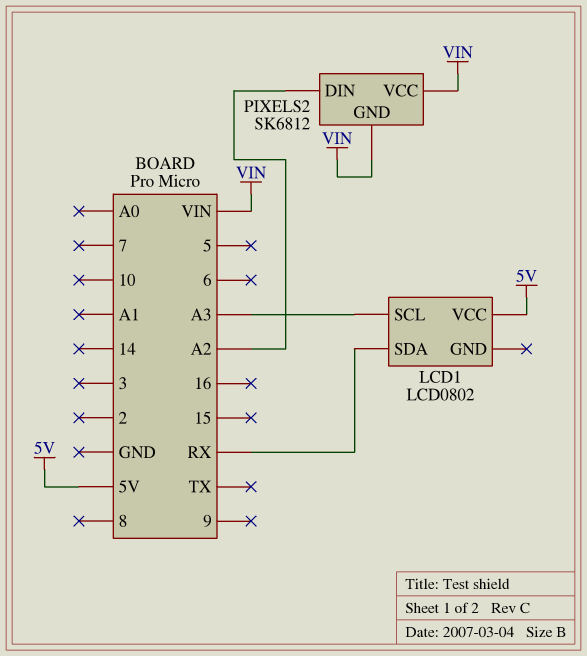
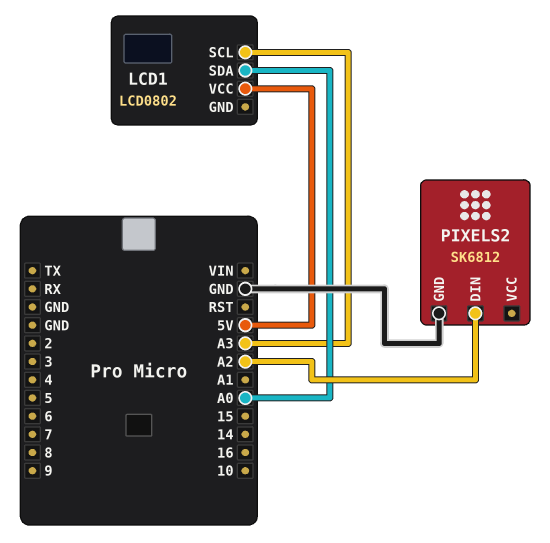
LCD1 pin SDA: RX -> A0
PIXELS2 pin GND: VIN -> GND
PIXELS2 pin VCC: VIN -> none

